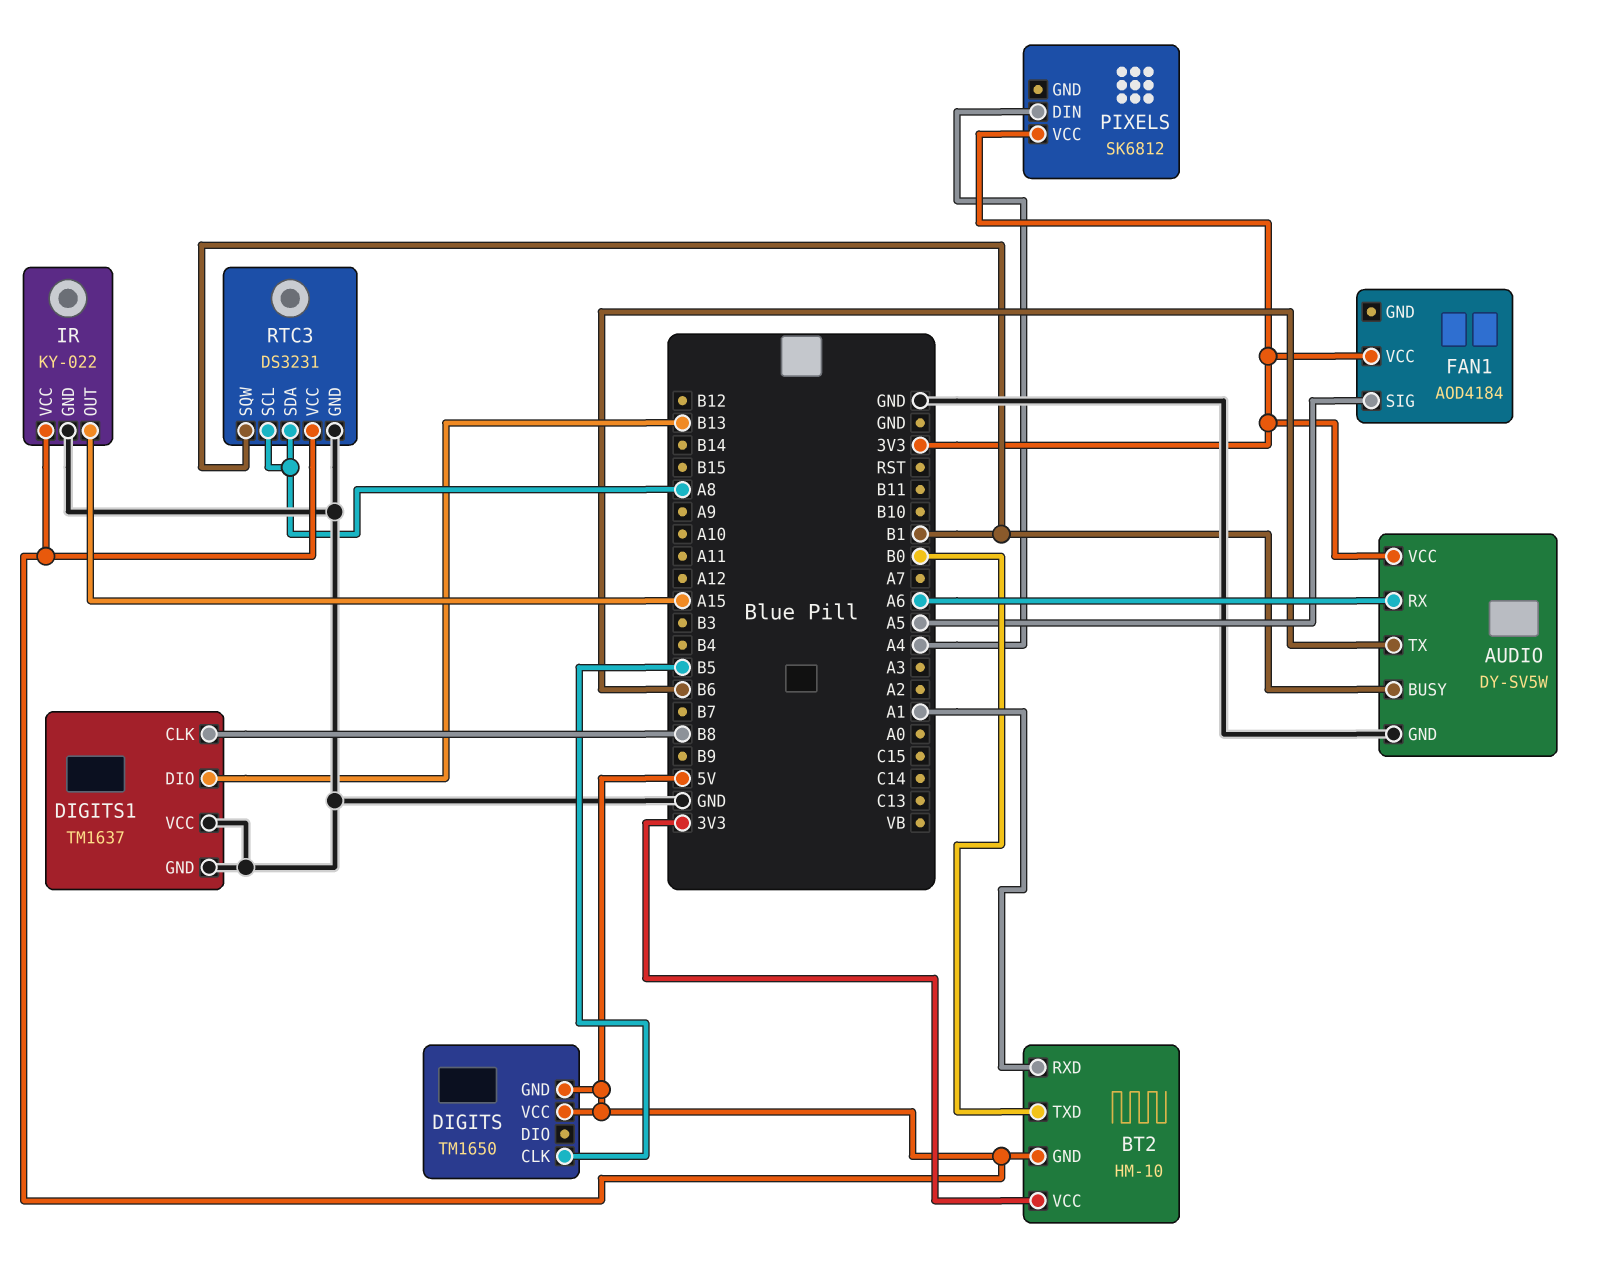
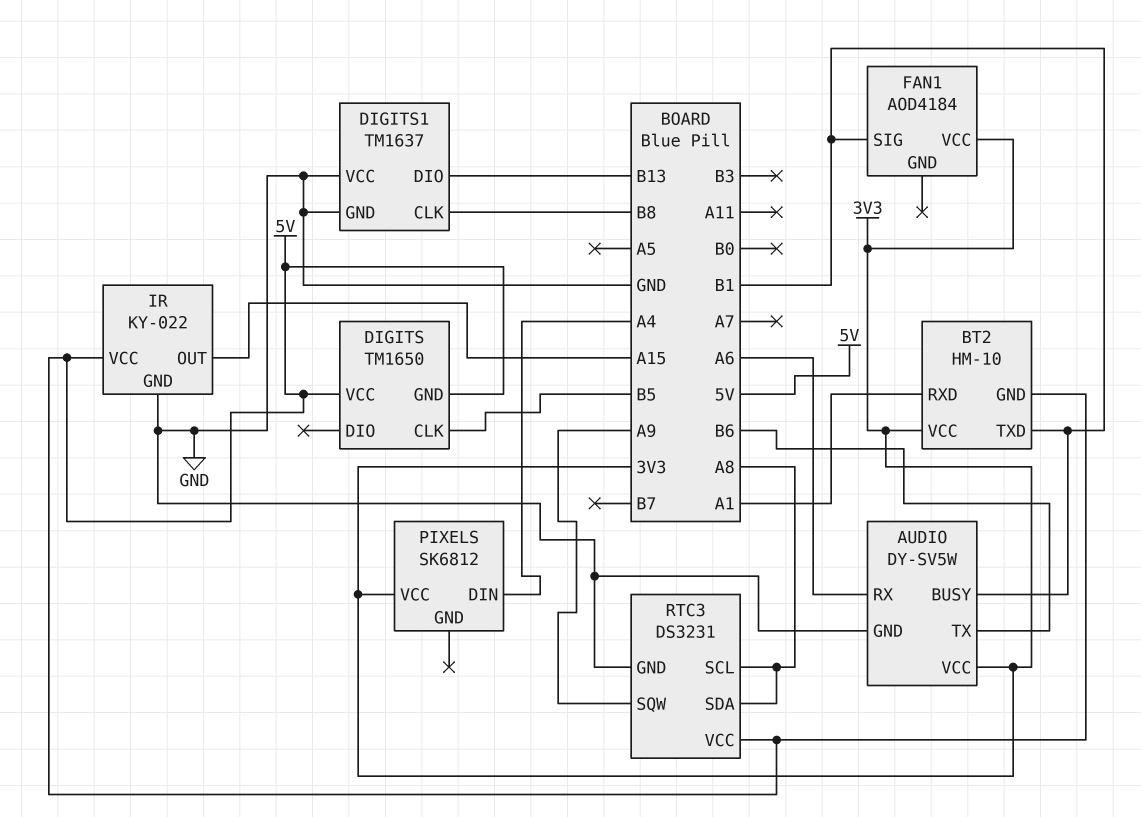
BT2 pin TXD: B0 -> B1
FAN1 pin SIG: A5 -> B1
RTC3 pin SQW: B1 -> A9

